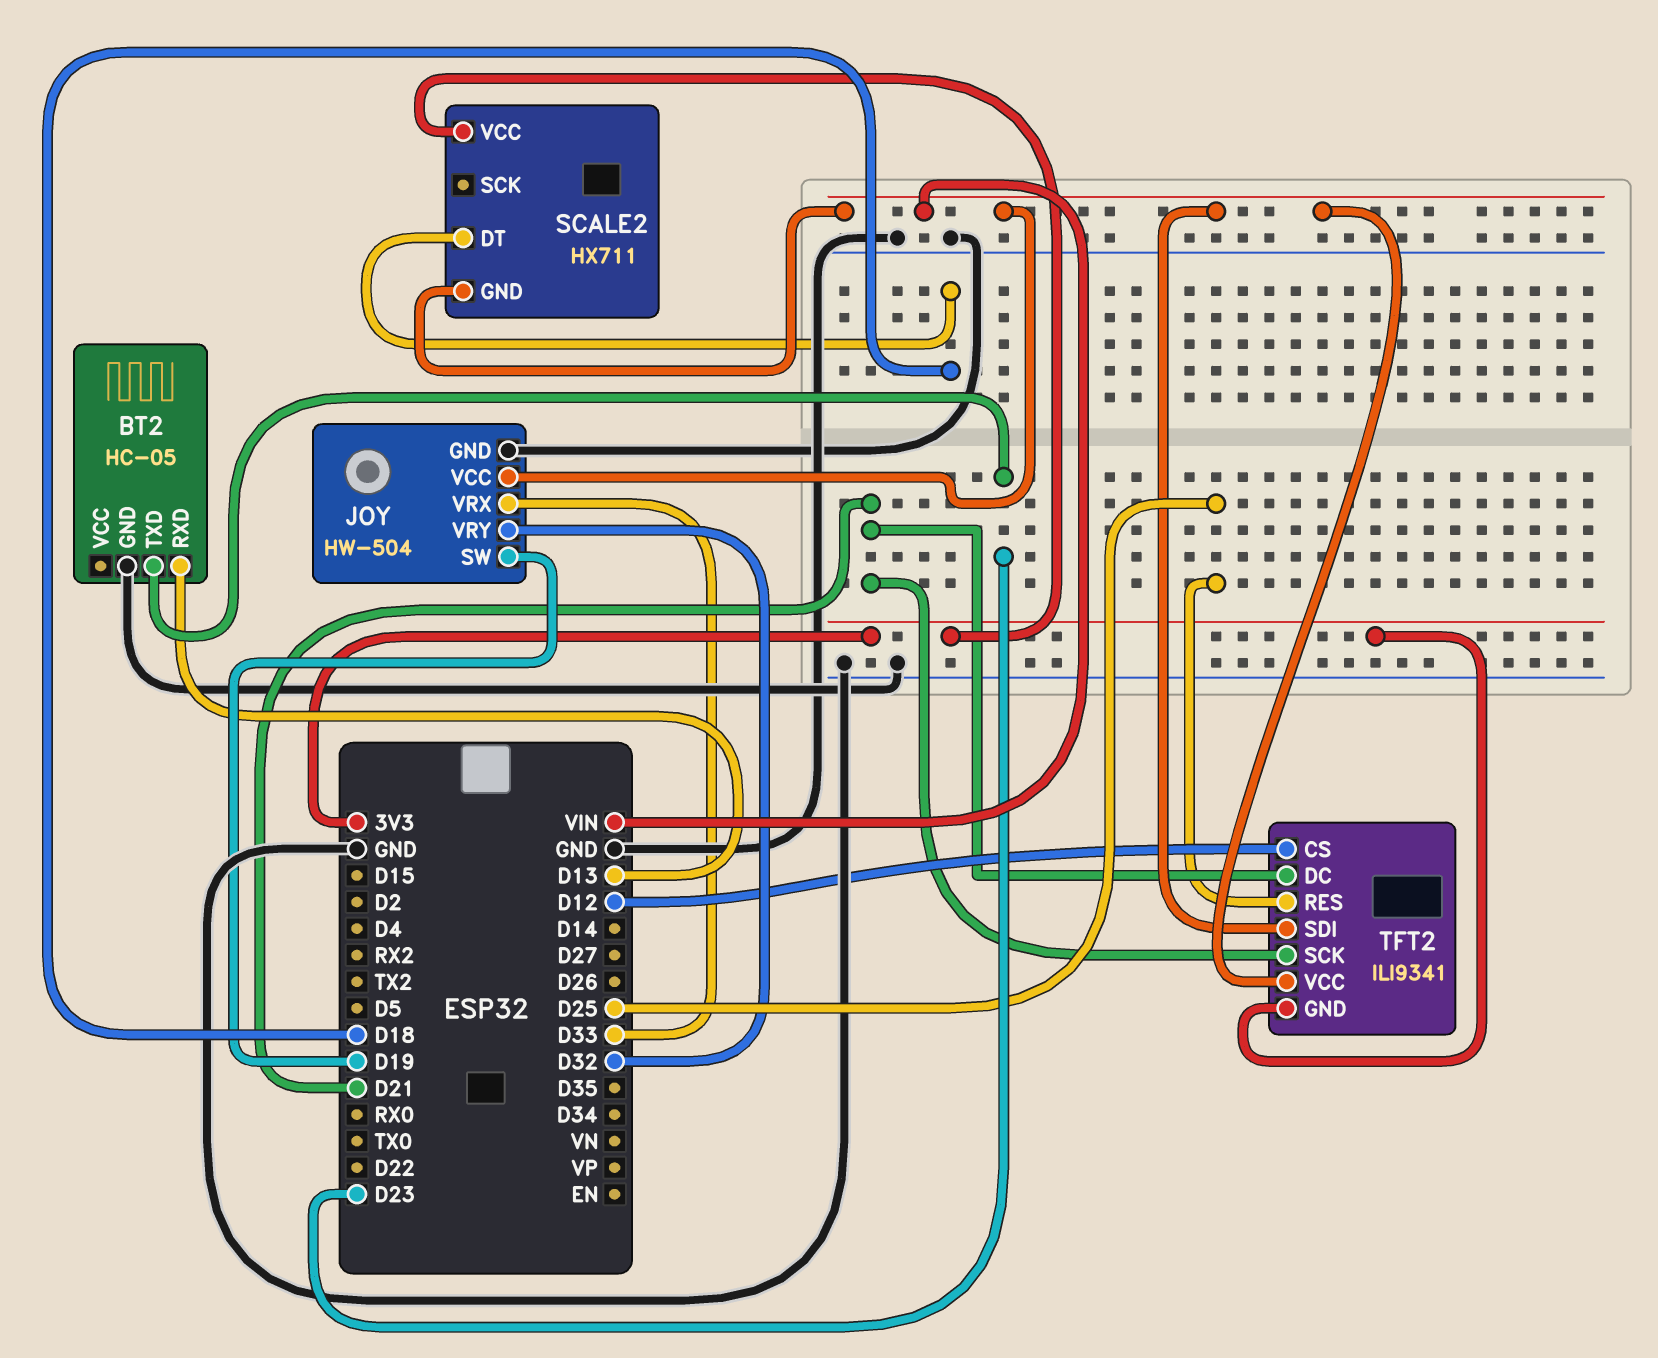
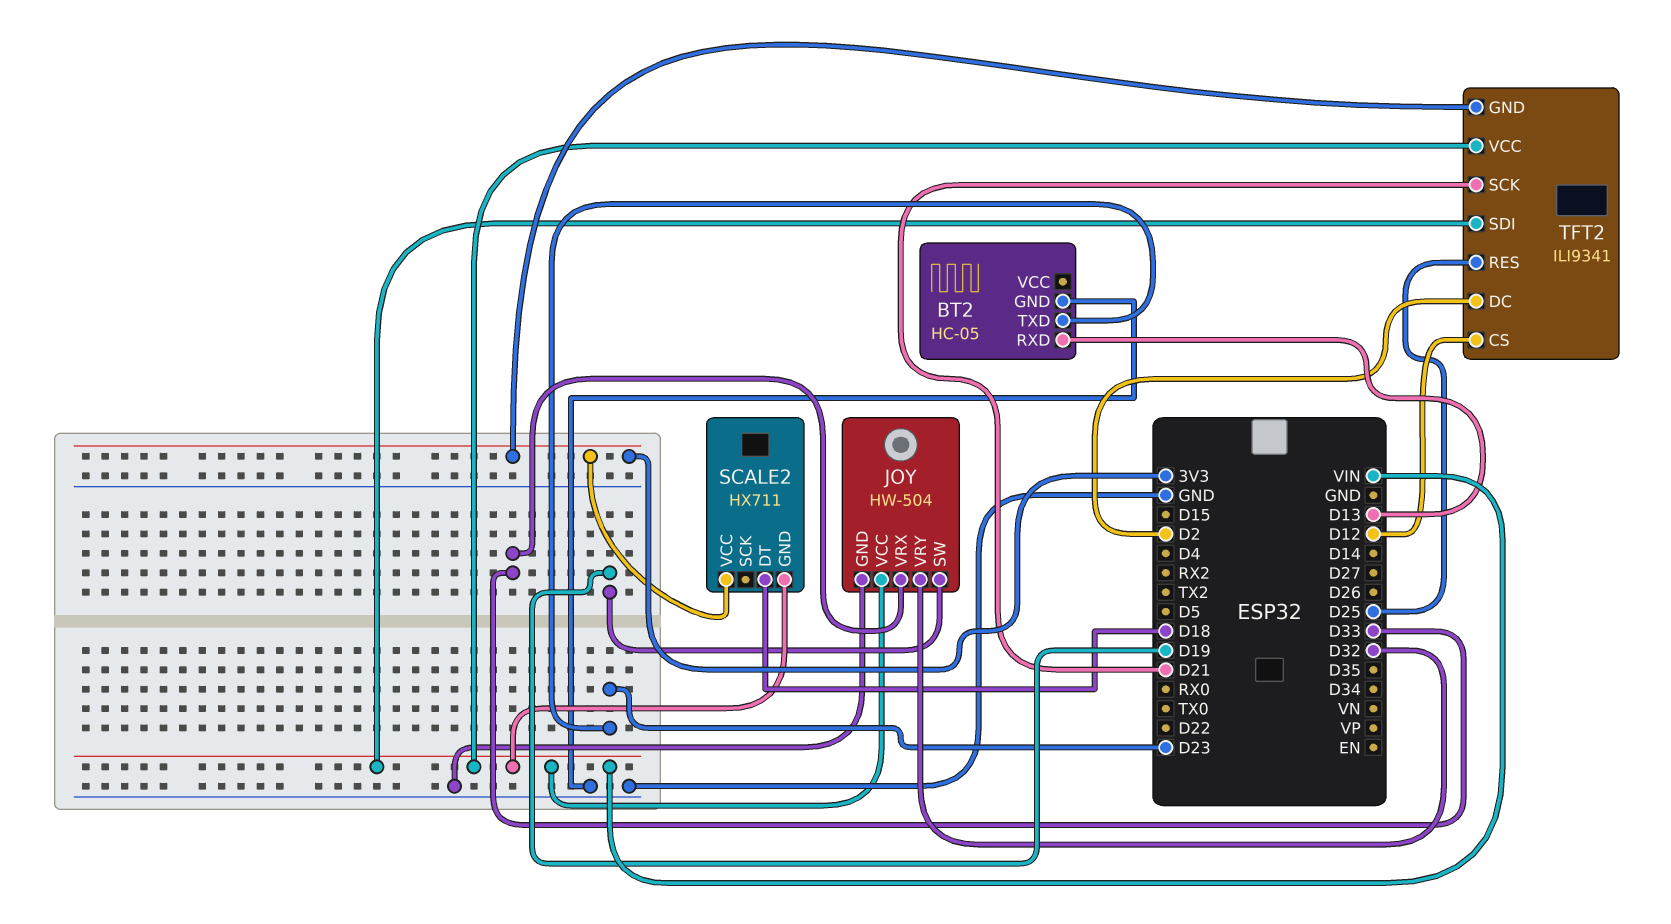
TFT2 pin DC: D21 -> D2

